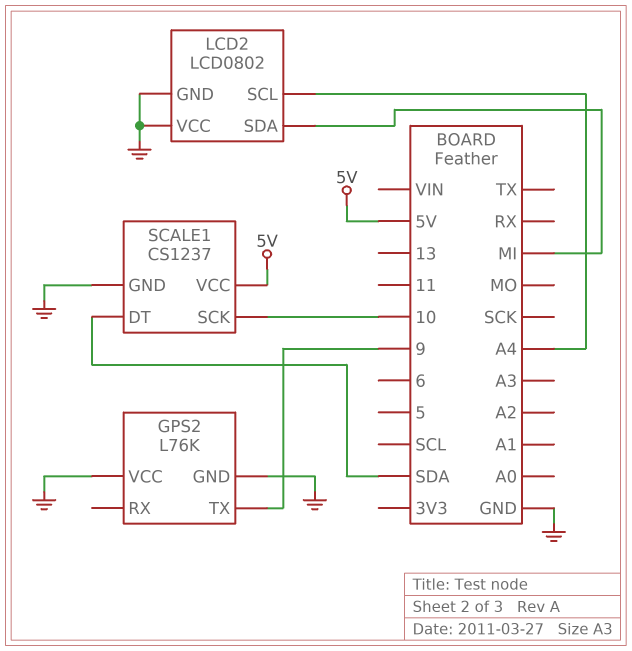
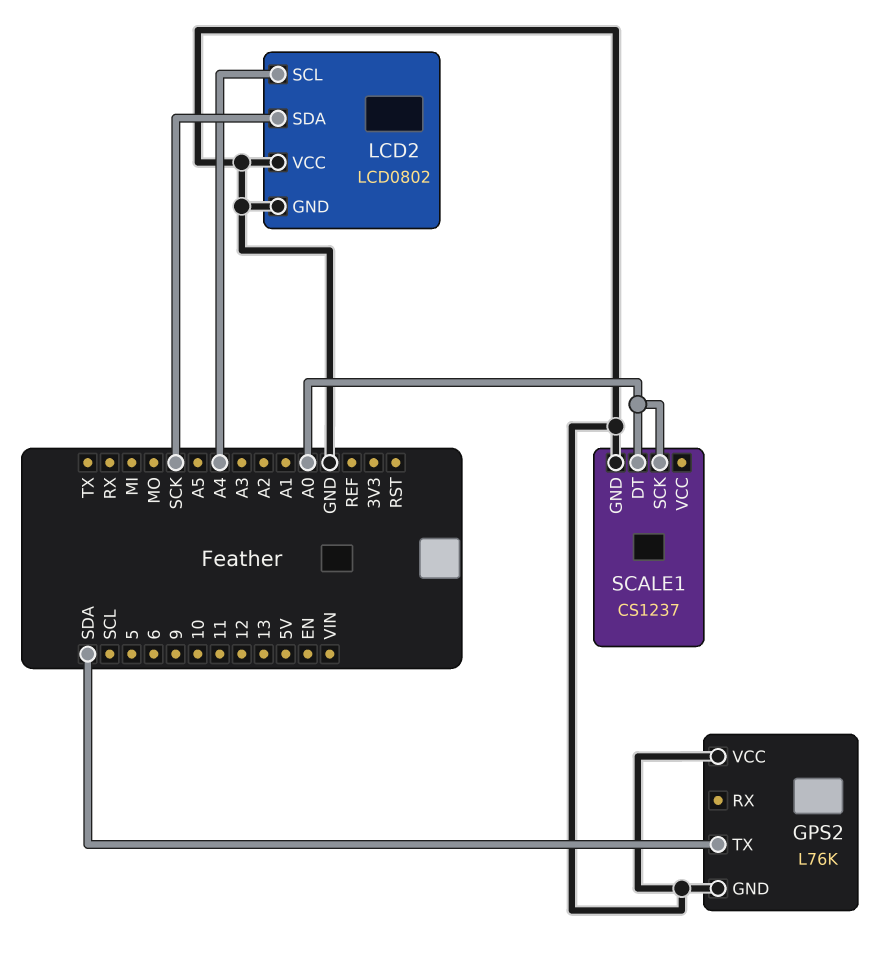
GPS2 pin TX: 9 -> SDA
LCD2 pin SDA: MI -> SCK
SCALE1 pin DT: SDA -> A0
SCALE1 pin SCK: 10 -> A0
SCALE1 pin VCC: 5V -> none

